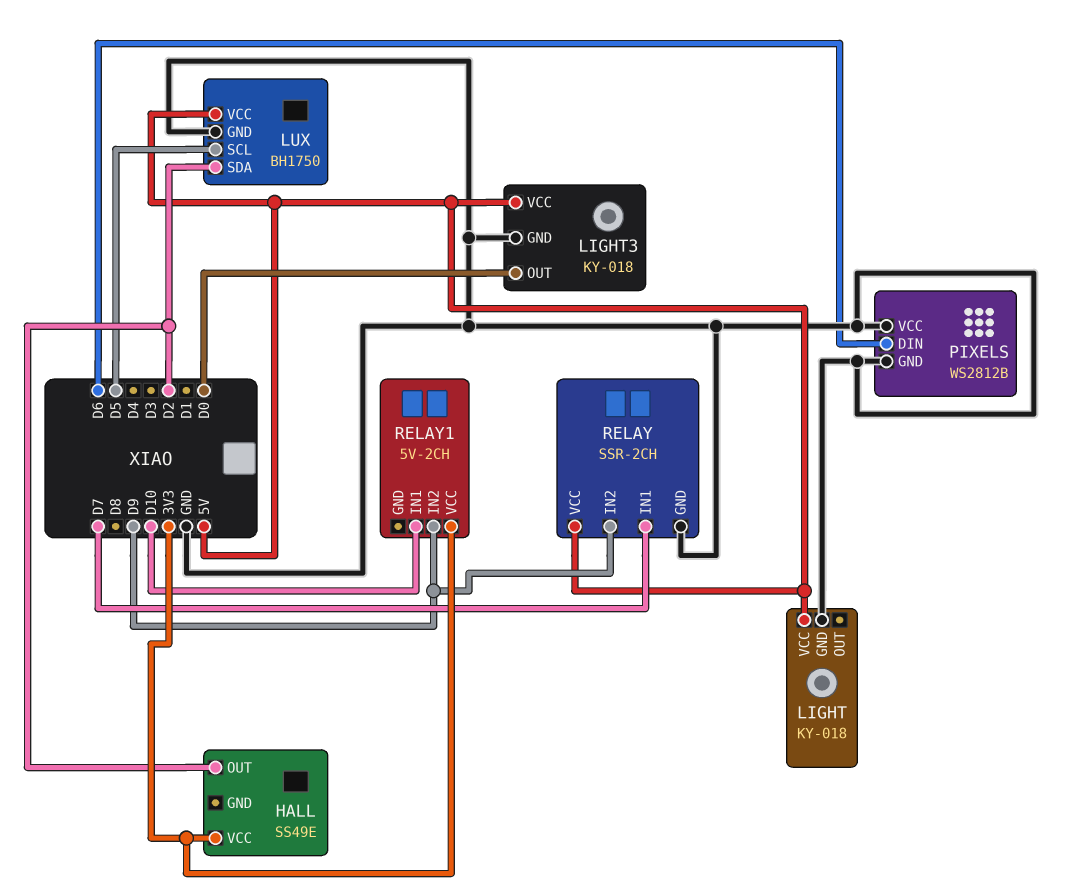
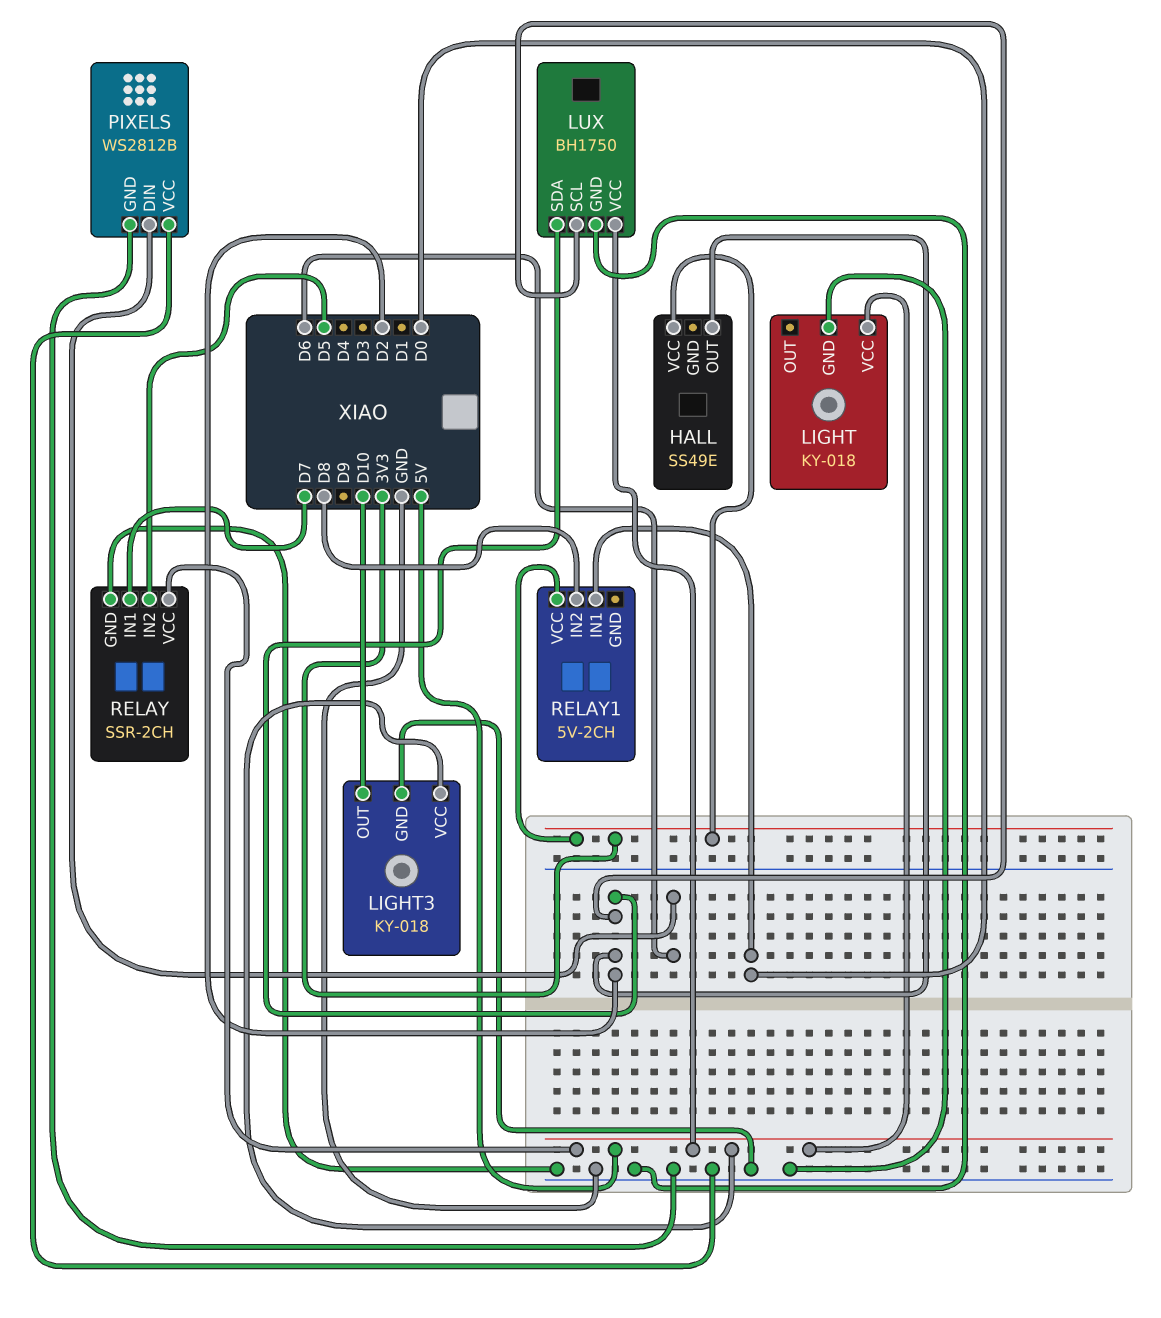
LIGHT3 pin OUT: D0 -> D10
LUX pin SCL: D5 -> D2
RELAY pin IN2: D9 -> D5
RELAY1 pin IN1: D10 -> D0
RELAY1 pin IN2: D9 -> D8

